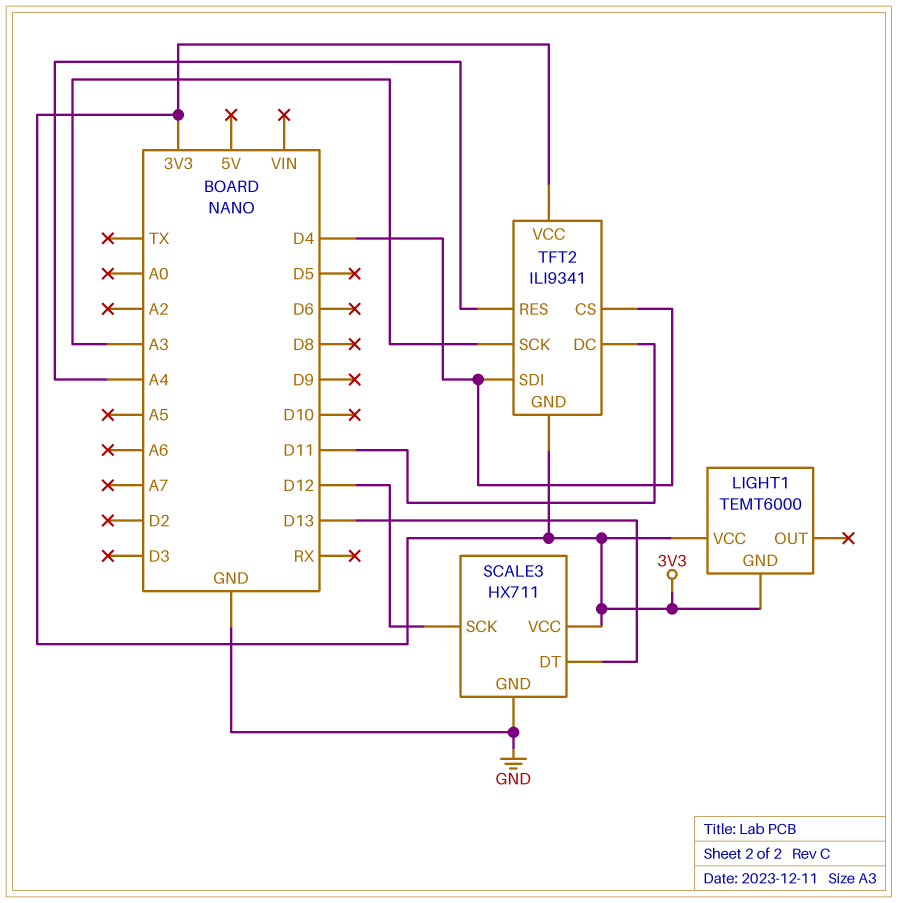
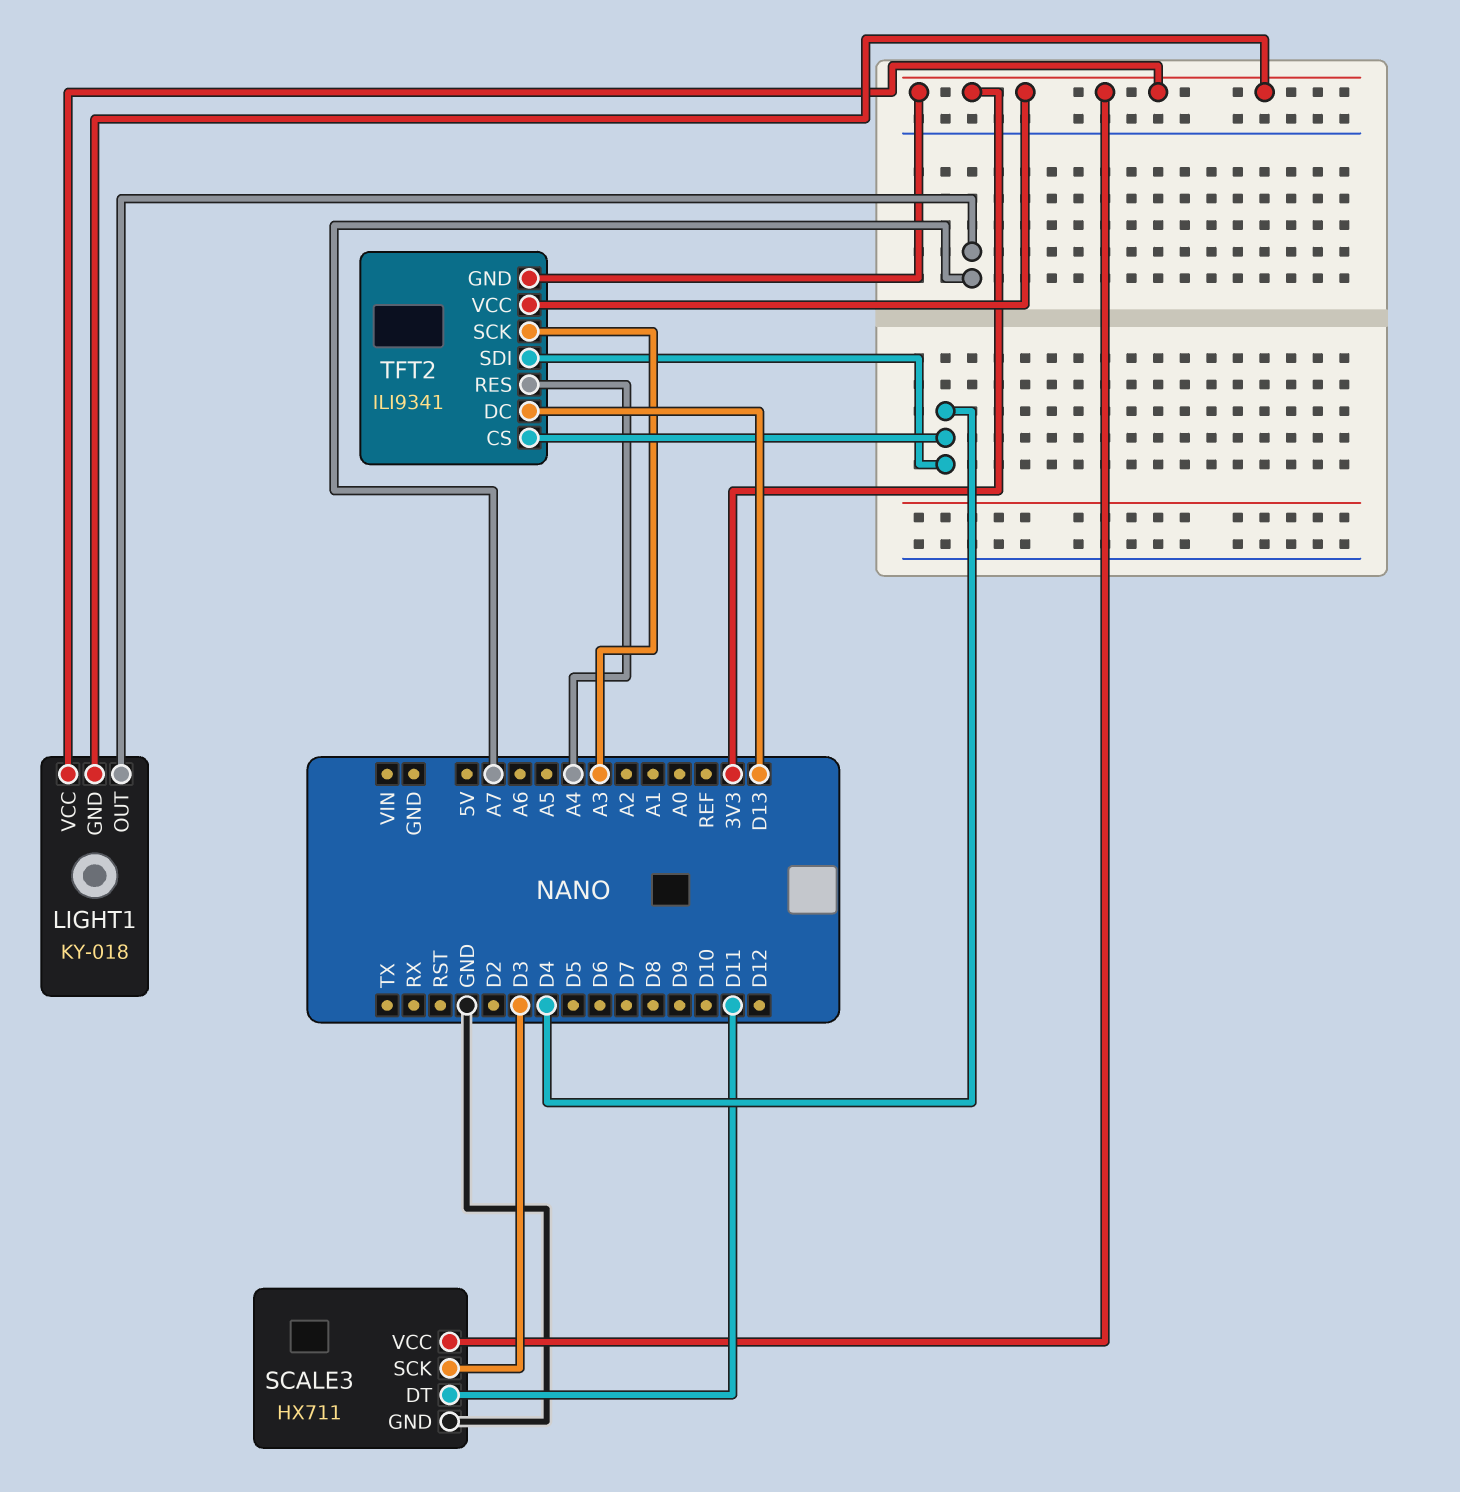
LIGHT1: TEMT6000 -> KY-018
LIGHT1 pin OUT: none -> A7
SCALE3 pin DT: D13 -> D11
SCALE3 pin SCK: D12 -> D3
TFT2 pin DC: D11 -> D13

